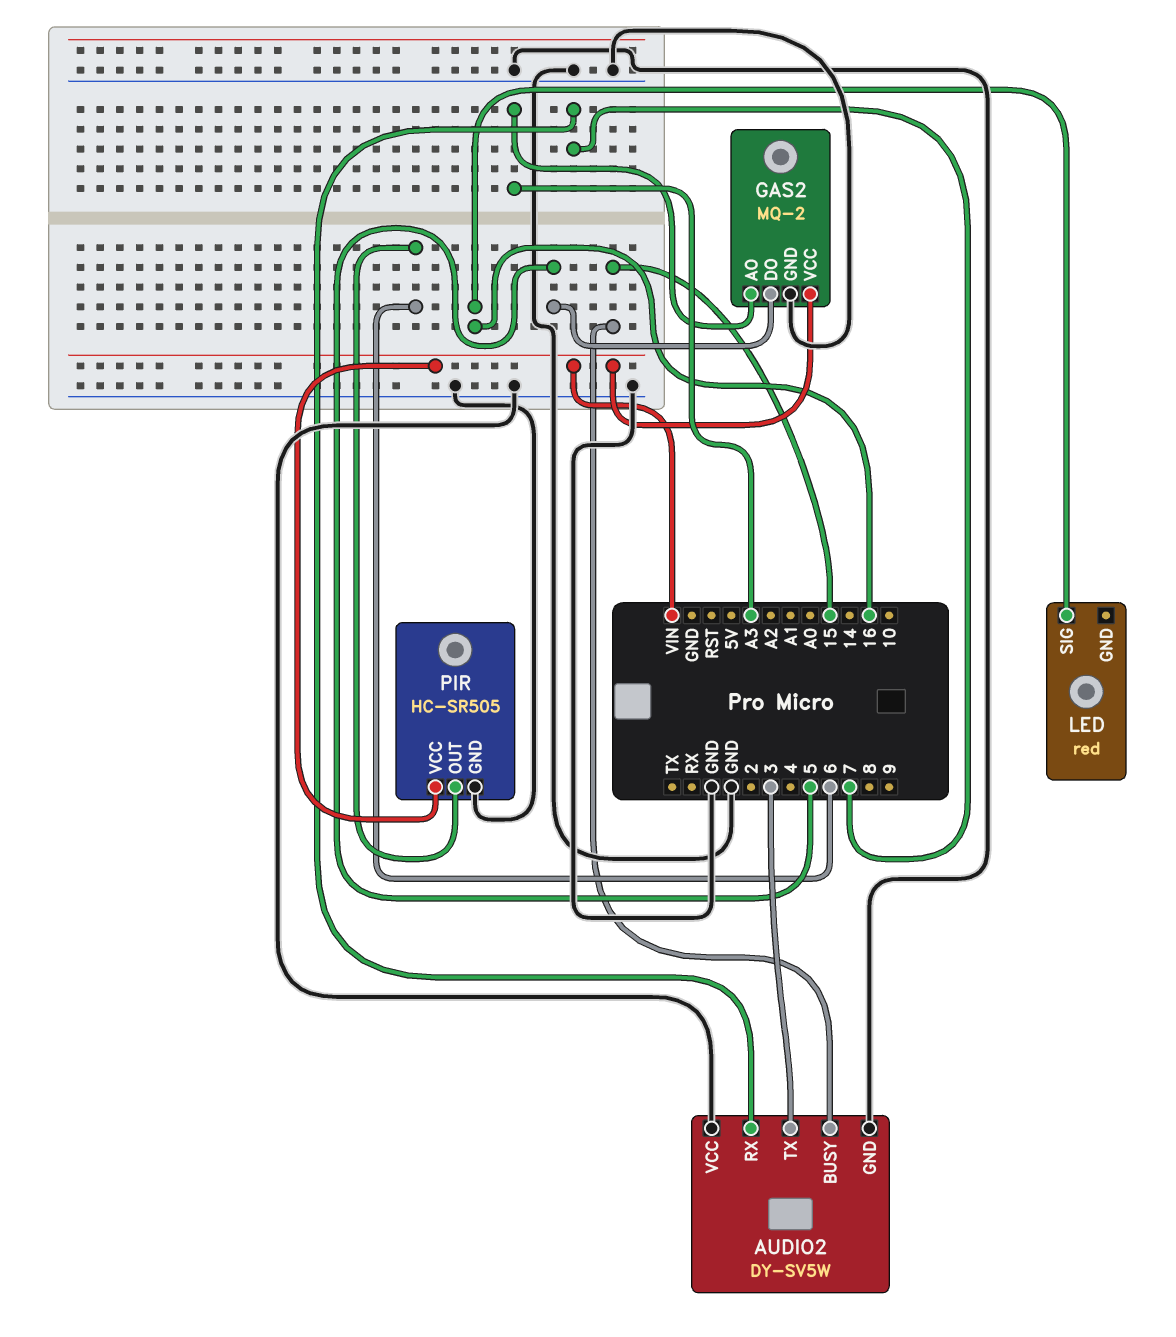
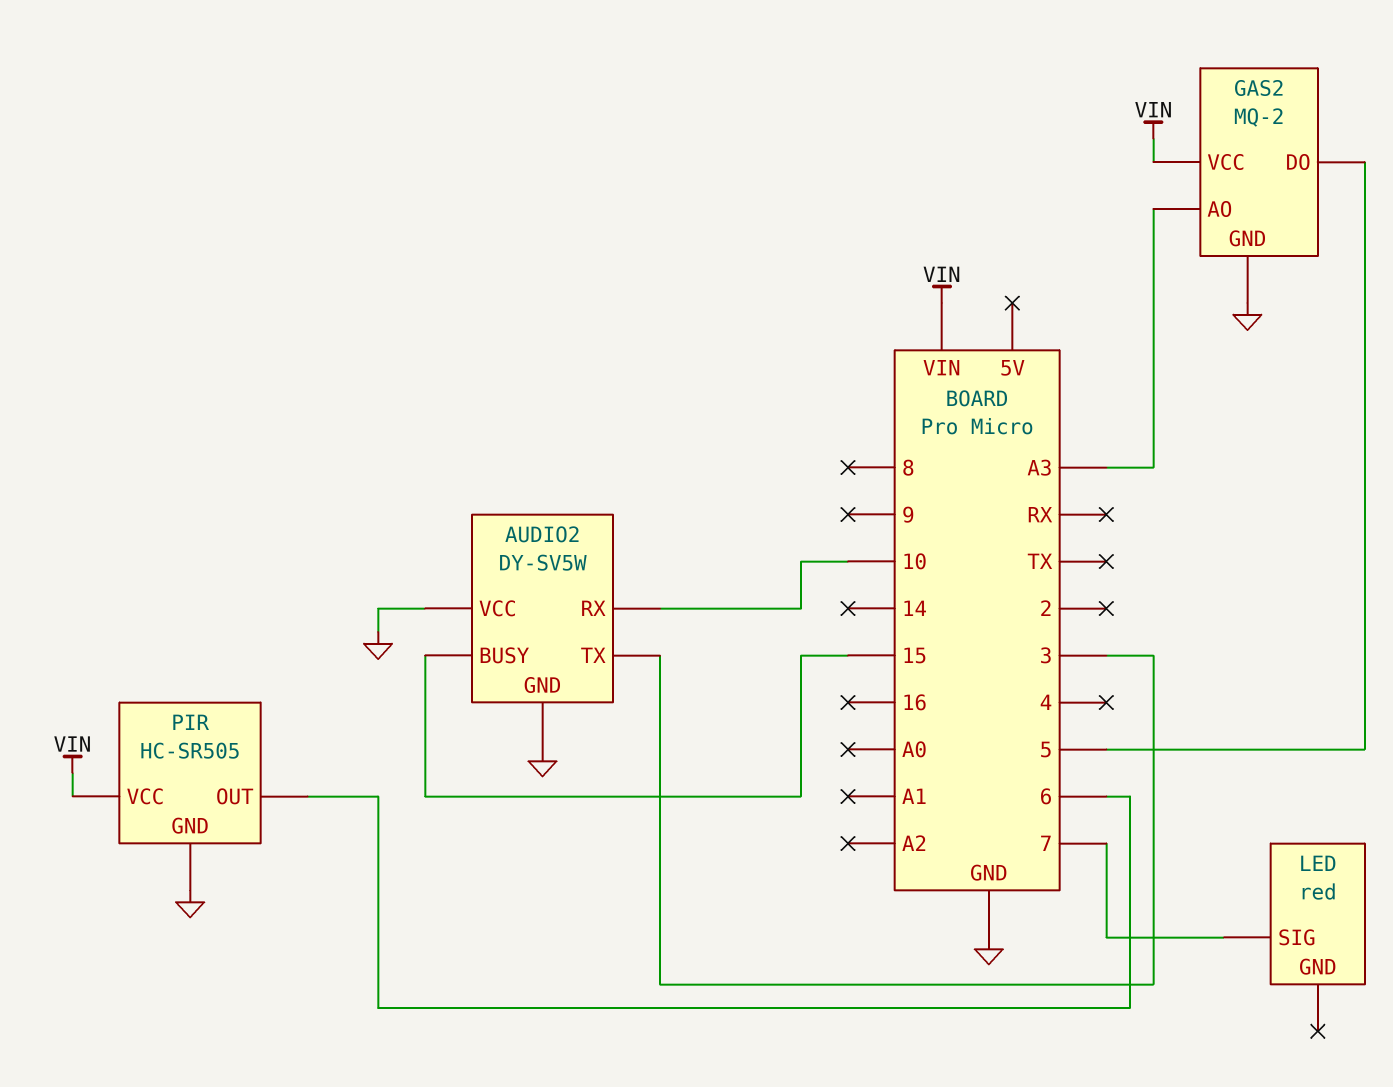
AUDIO2 pin RX: 7 -> 10
LED pin SIG: 16 -> 7

